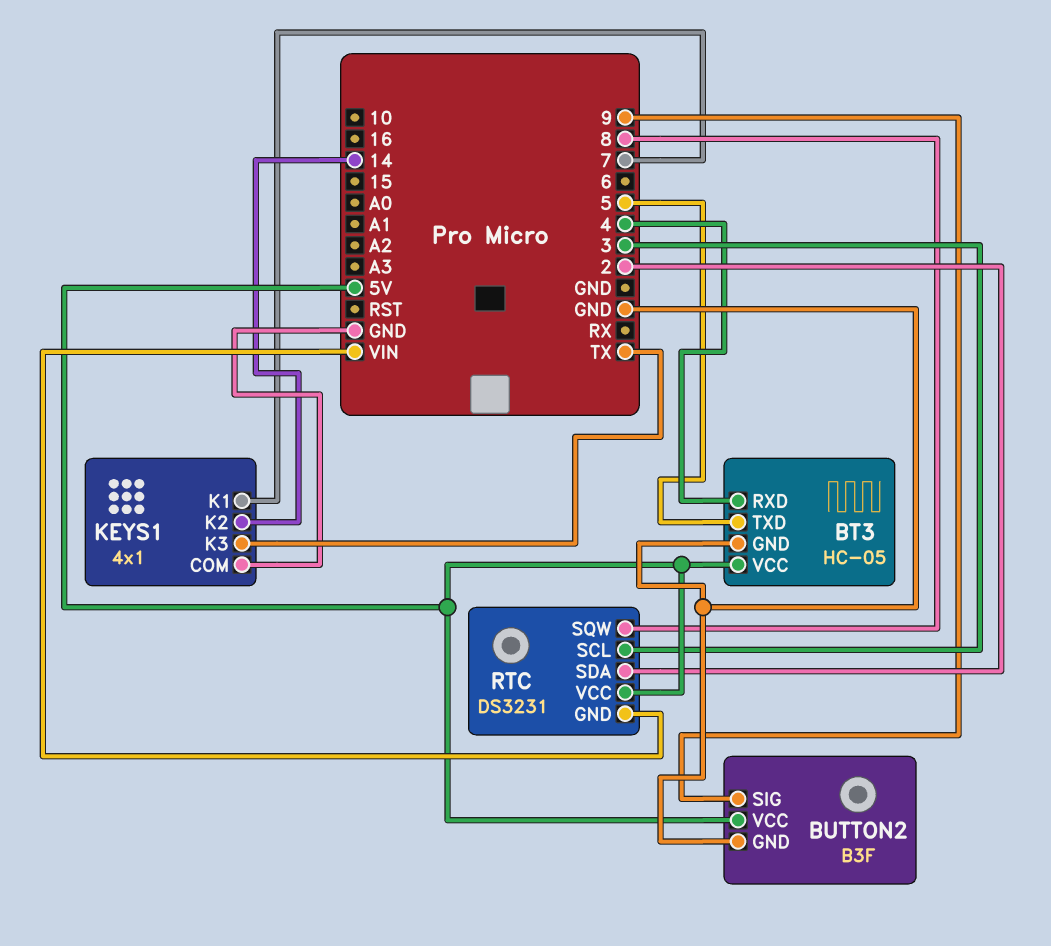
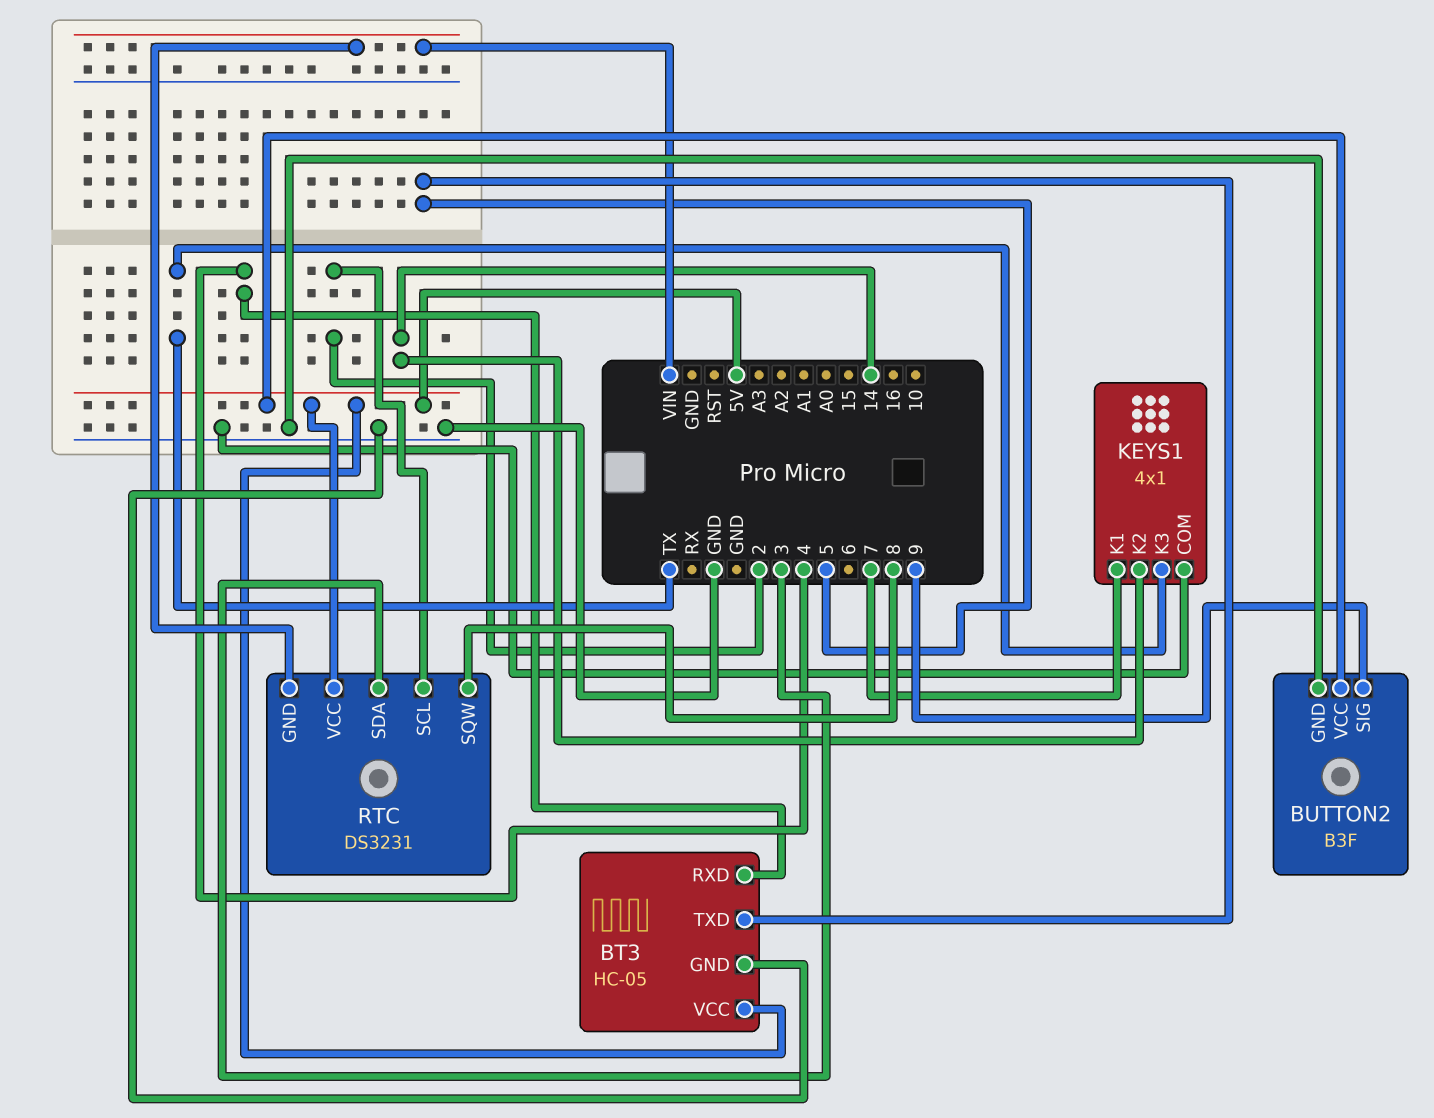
RTC pin SCL: 3 -> 2
RTC pin SDA: 2 -> 3

